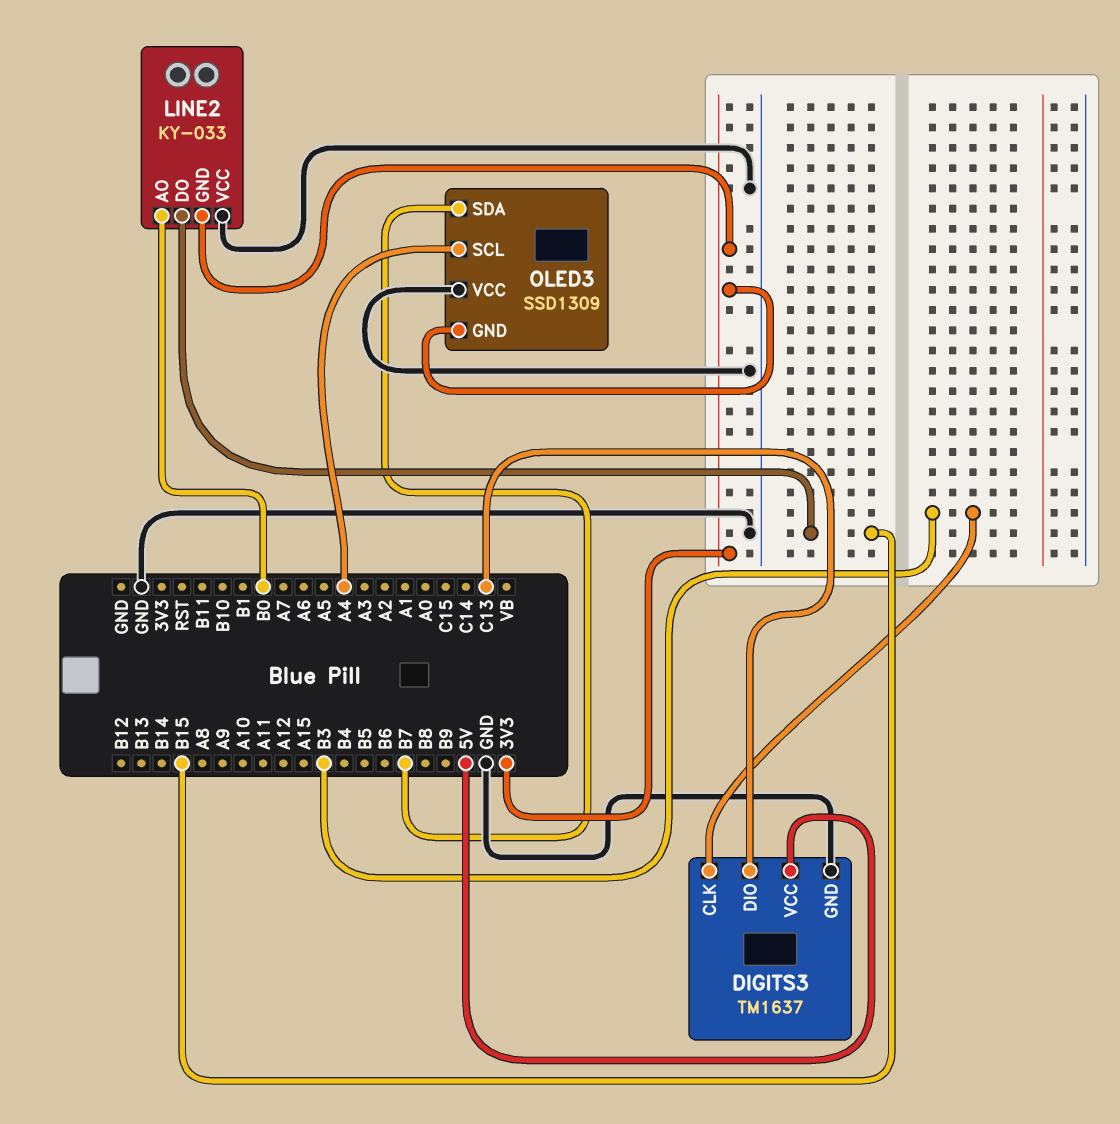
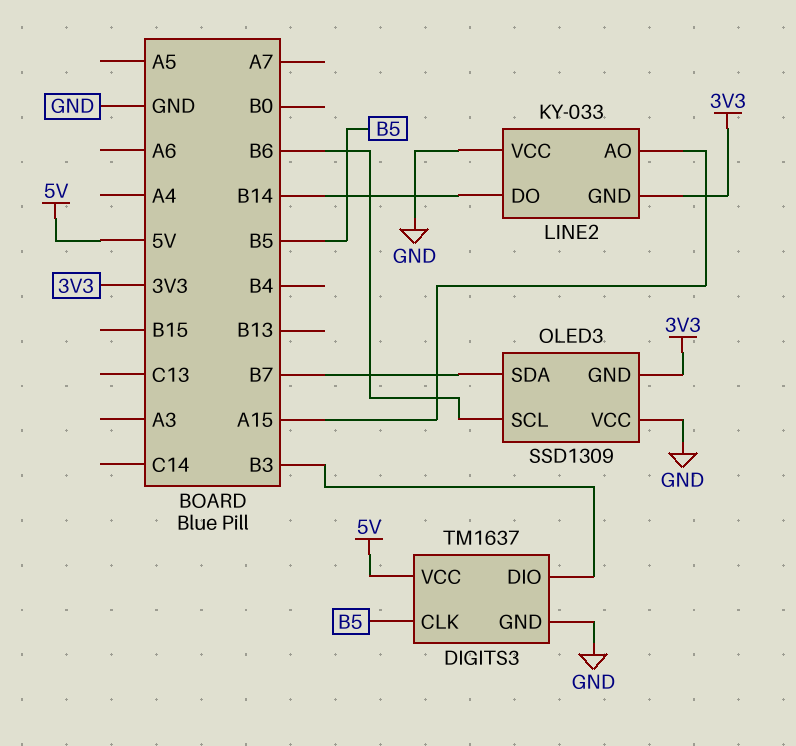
DIGITS3 pin CLK: B3 -> B5
DIGITS3 pin DIO: C13 -> B3
LINE2 pin AO: B0 -> A15
LINE2 pin DO: B15 -> B14
OLED3 pin SCL: A4 -> B6

